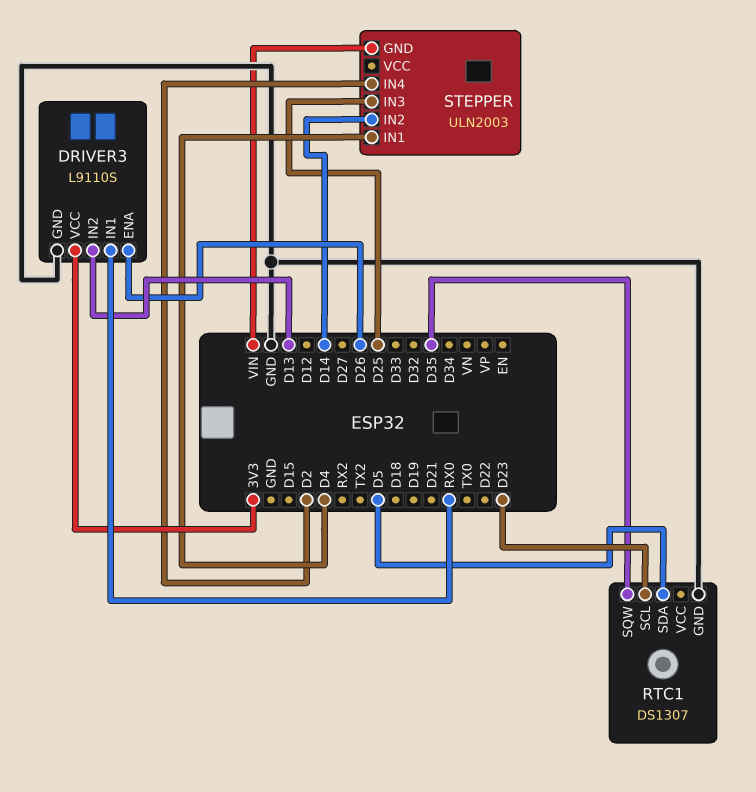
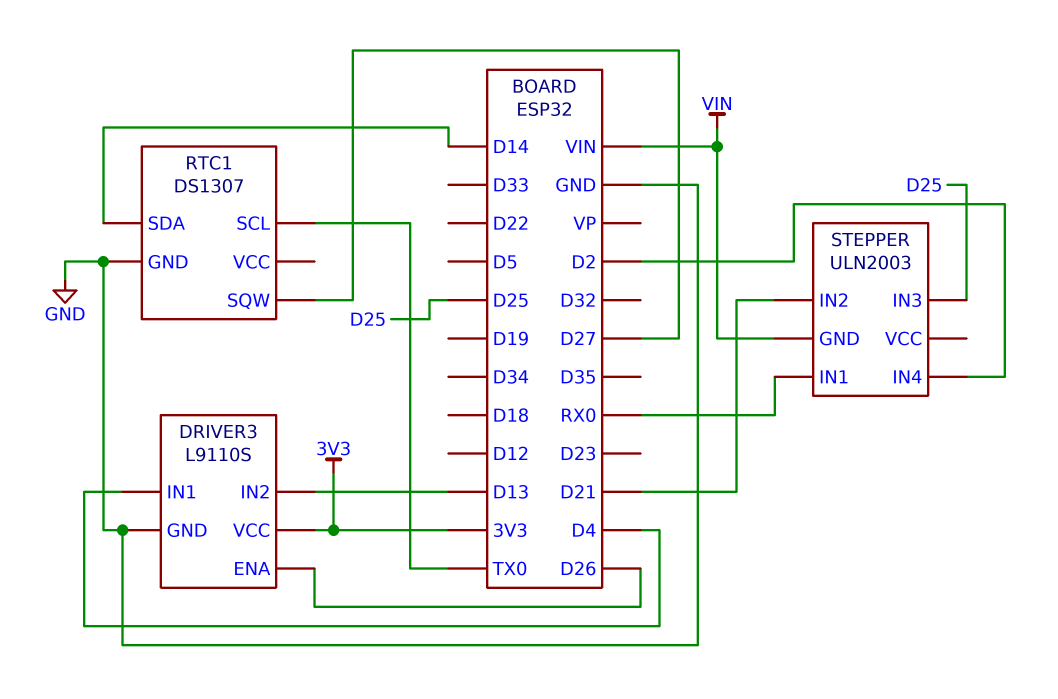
DRIVER3 pin IN1: RX0 -> D4
RTC1 pin SCL: D23 -> TX0
RTC1 pin SDA: D5 -> D14
RTC1 pin SQW: D35 -> D27
STEPPER pin IN1: D4 -> RX0
STEPPER pin IN2: D14 -> D21

